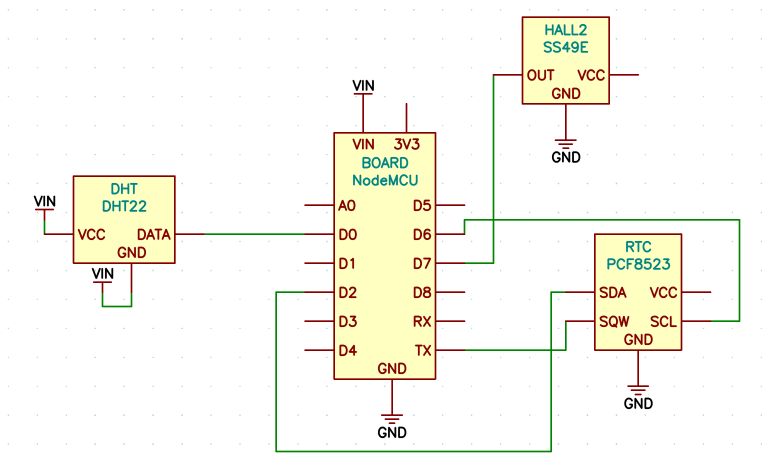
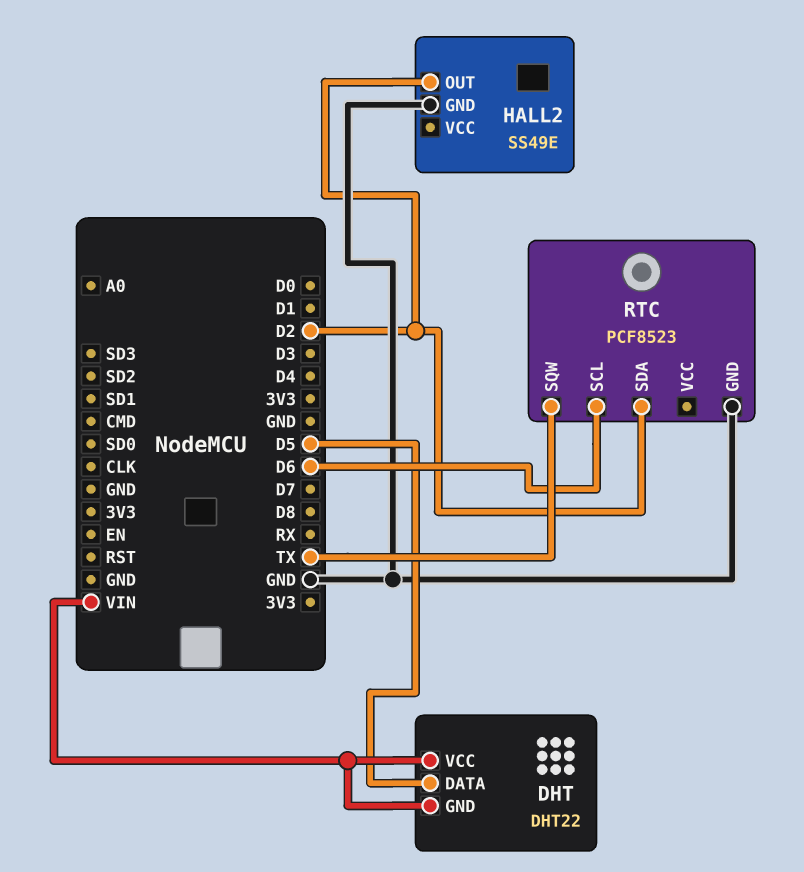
DHT pin DATA: D0 -> D5
HALL2 pin OUT: D7 -> D2

